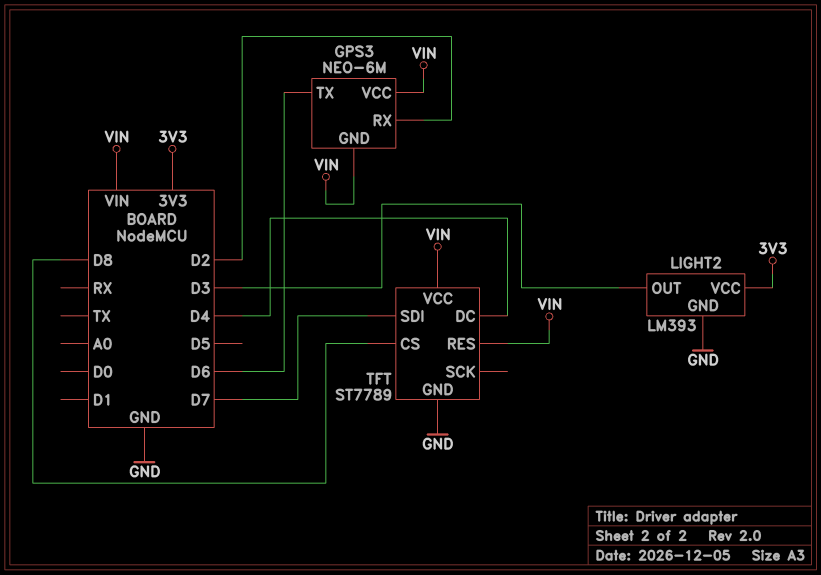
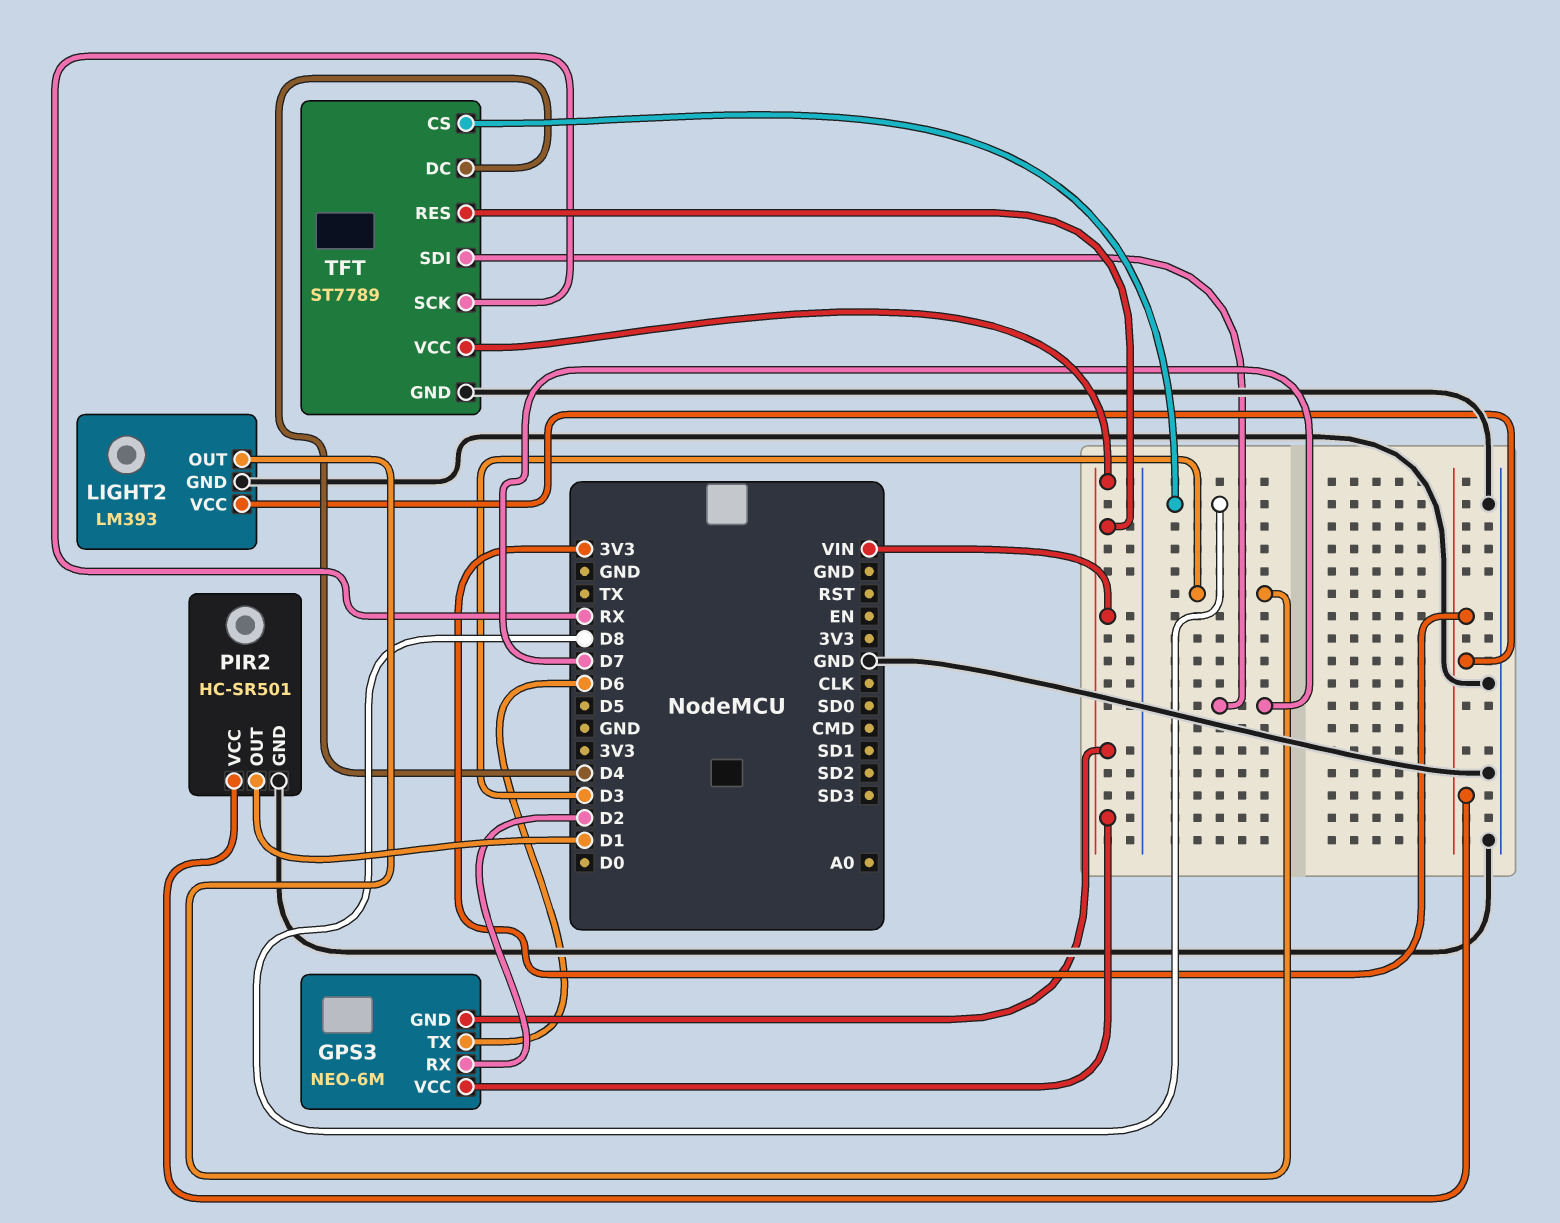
PIR2: none -> HC-SR501
PIR2 pin GND: none -> GND
PIR2 pin OUT: none -> D1
PIR2 pin VCC: none -> 3V3
TFT pin SCK: none -> RX

